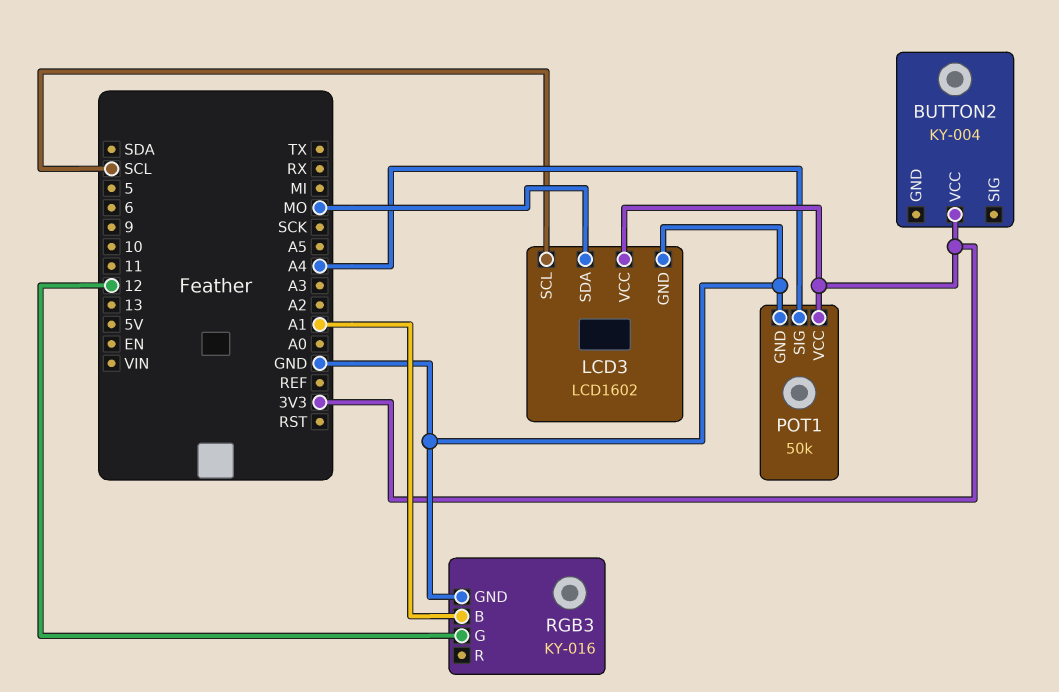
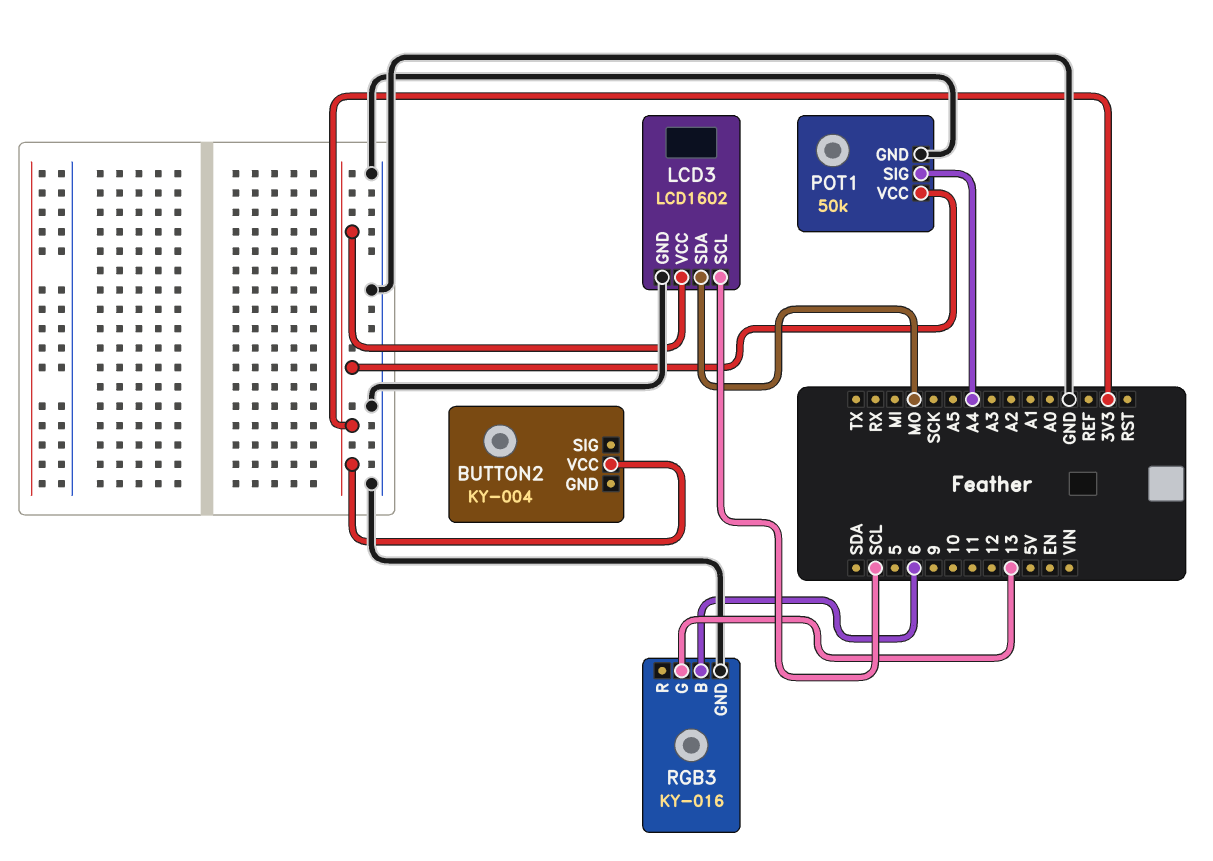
RGB3 pin B: A1 -> 6
RGB3 pin G: 12 -> 13

